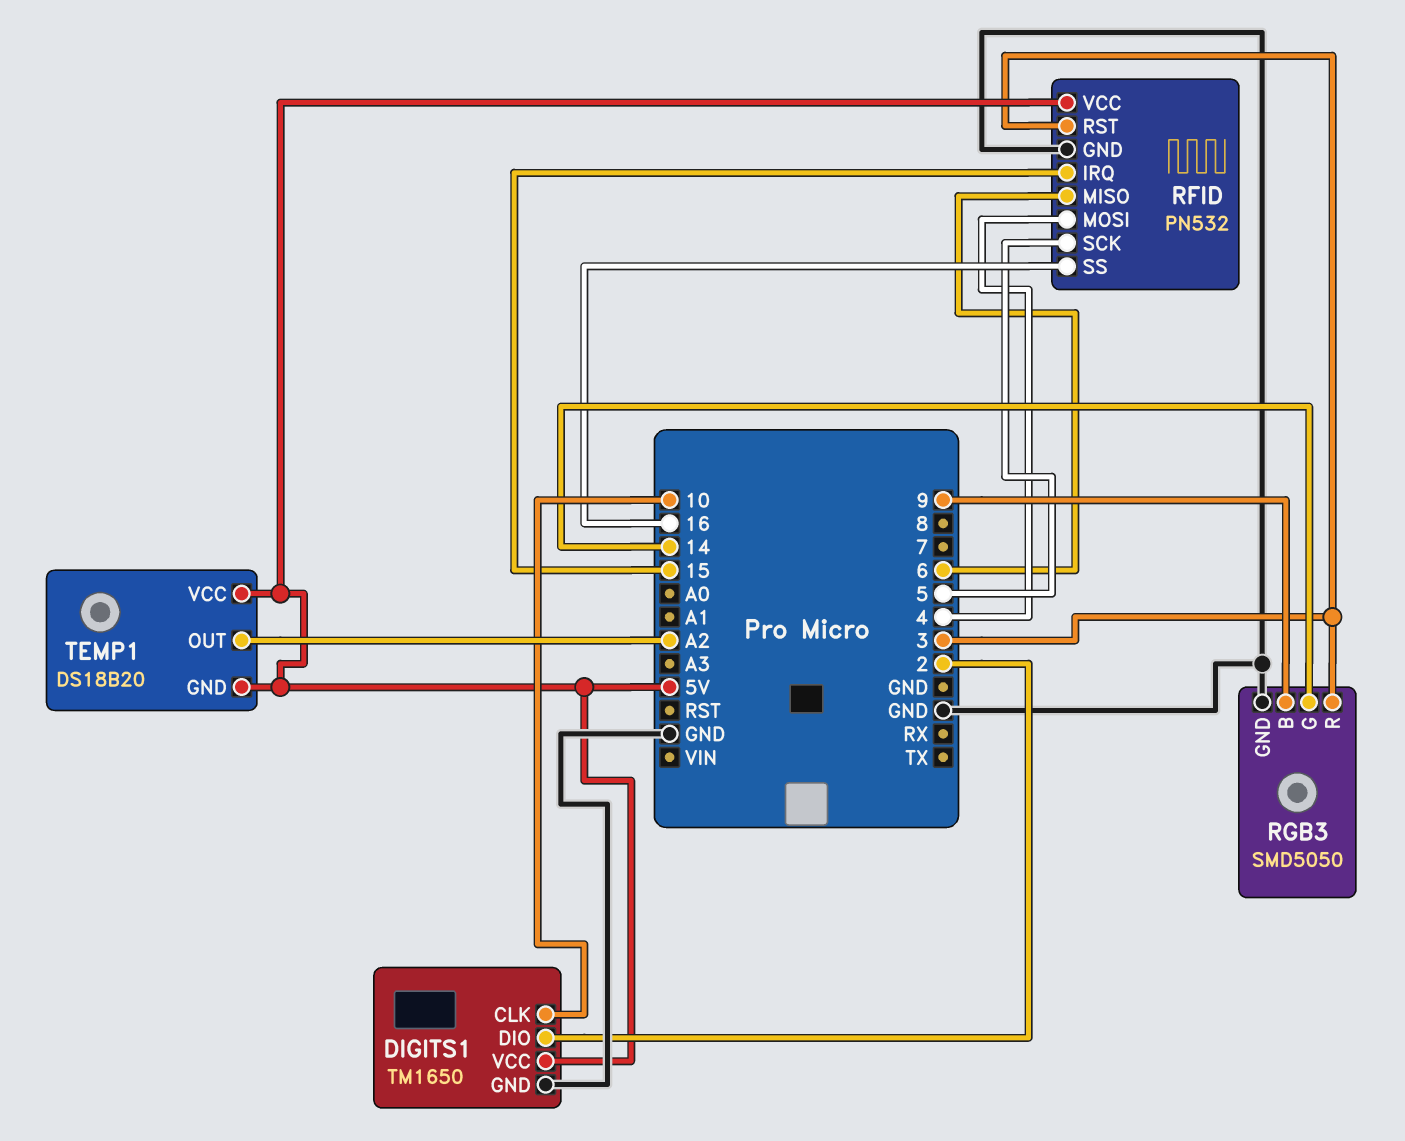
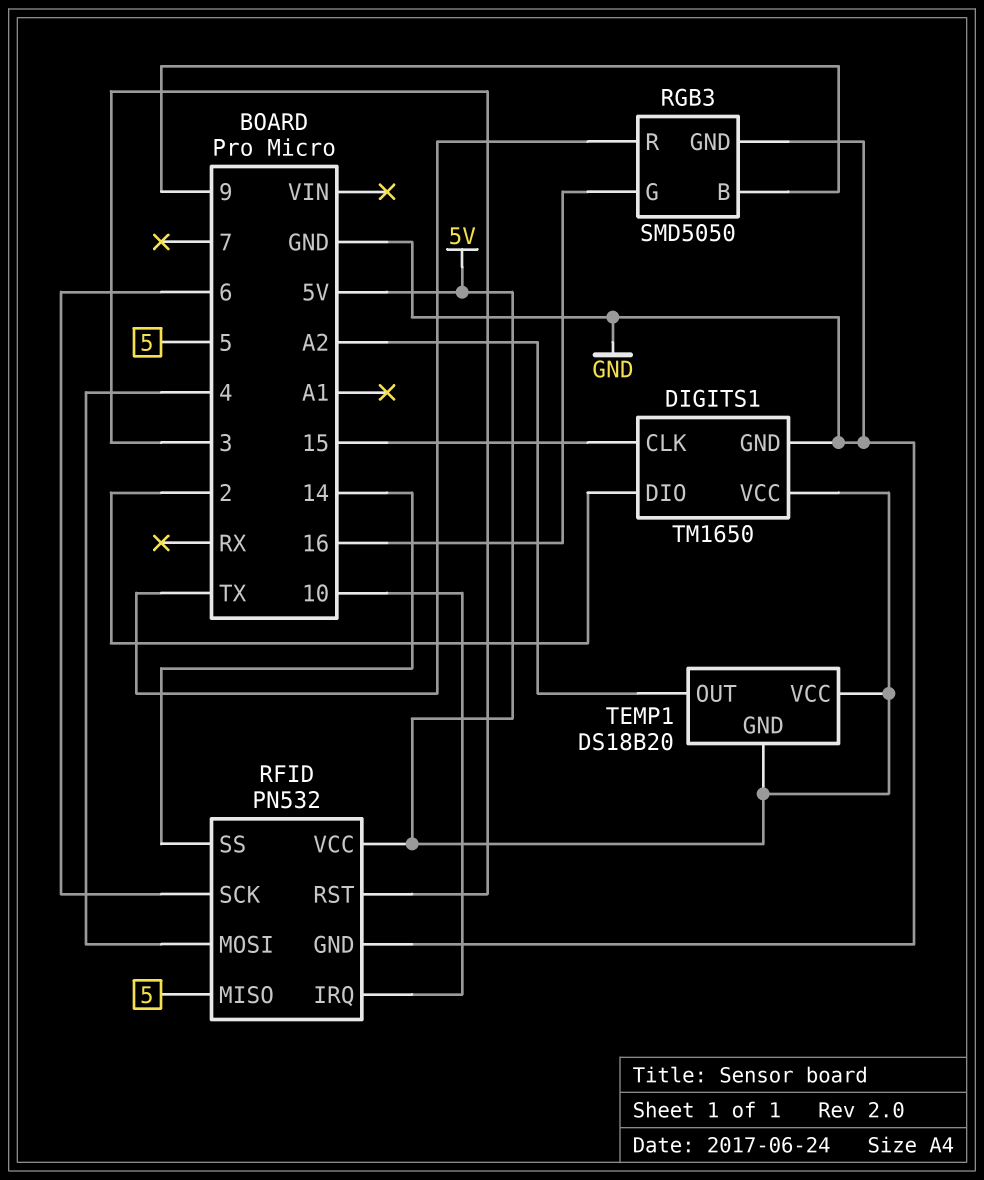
DIGITS1 pin CLK: 10 -> 15
RFID pin IRQ: 15 -> 10
RFID pin MISO: 6 -> 5
RFID pin SCK: 5 -> 6
RFID pin SS: 16 -> 14
RGB3 pin G: 14 -> 16
RGB3 pin R: 3 -> TX

